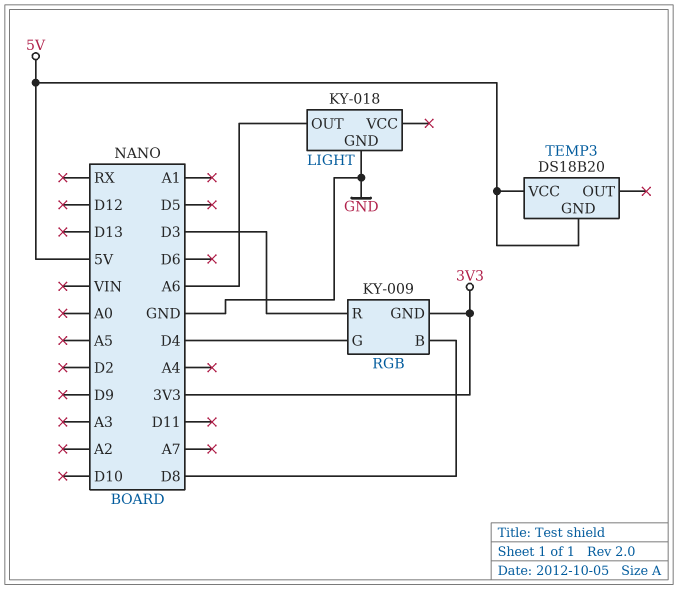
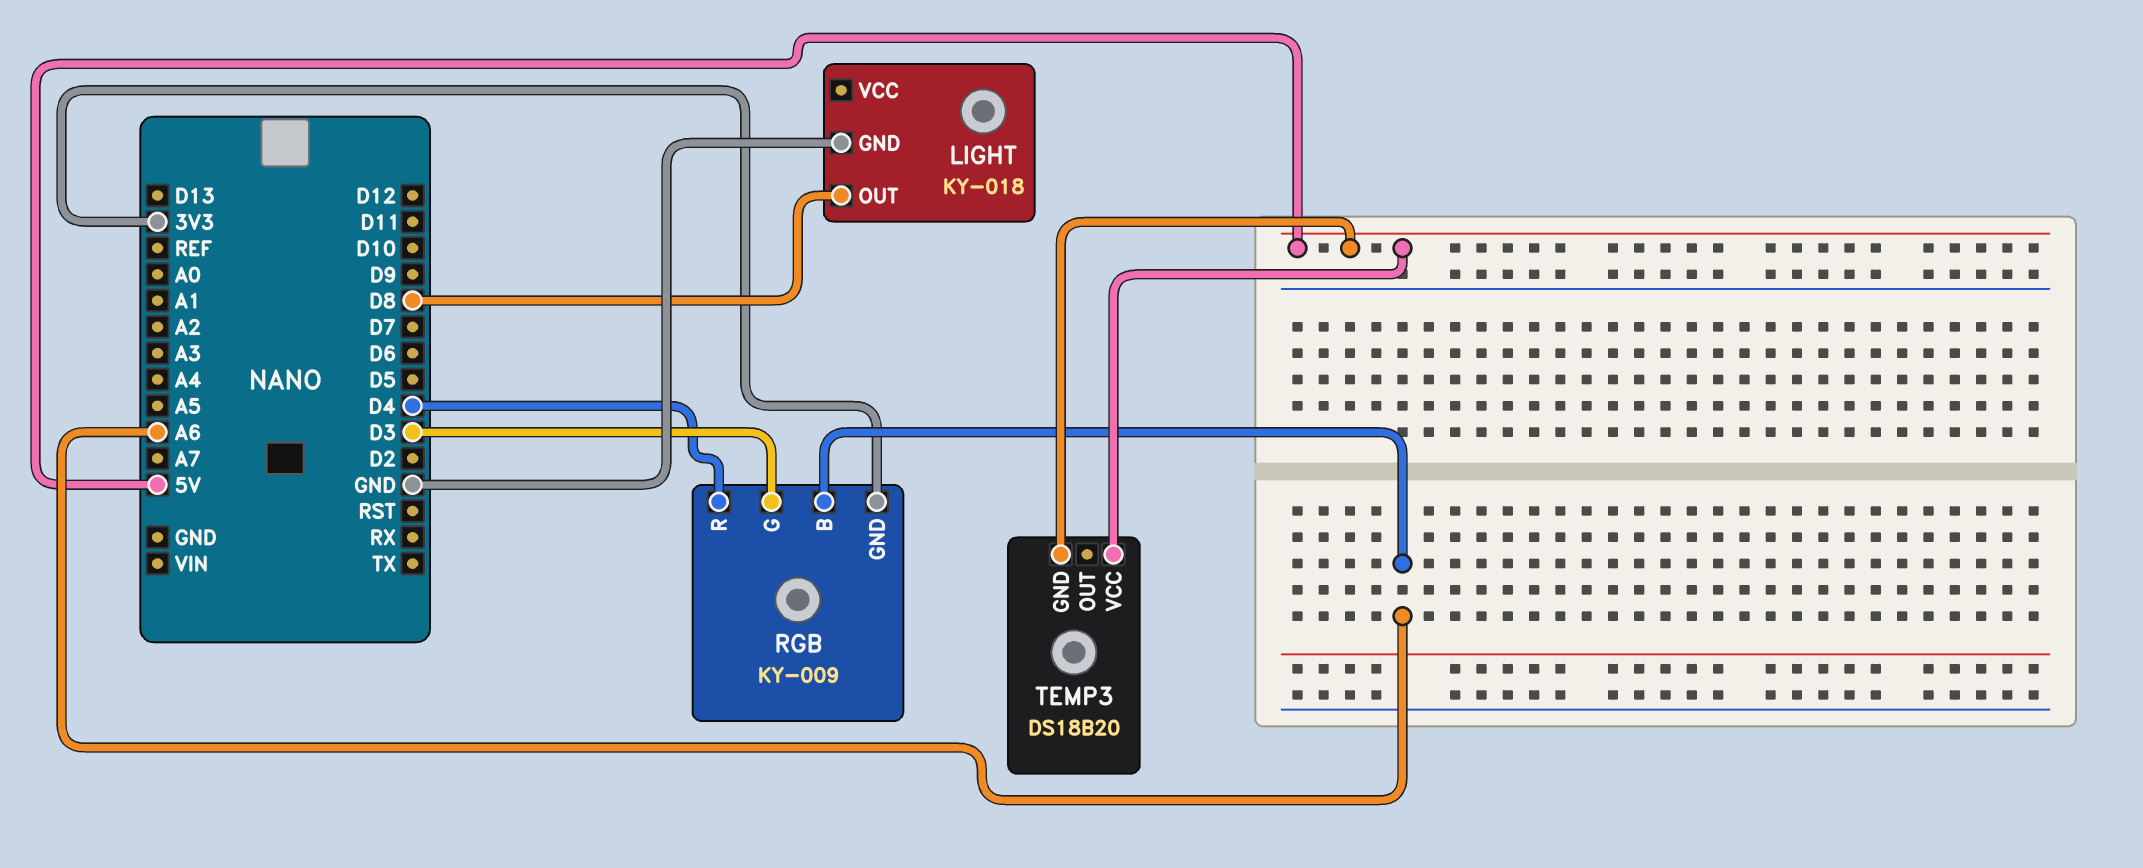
LIGHT pin OUT: A6 -> D8
RGB pin B: D8 -> A6
RGB pin G: D4 -> D3
RGB pin R: D3 -> D4

